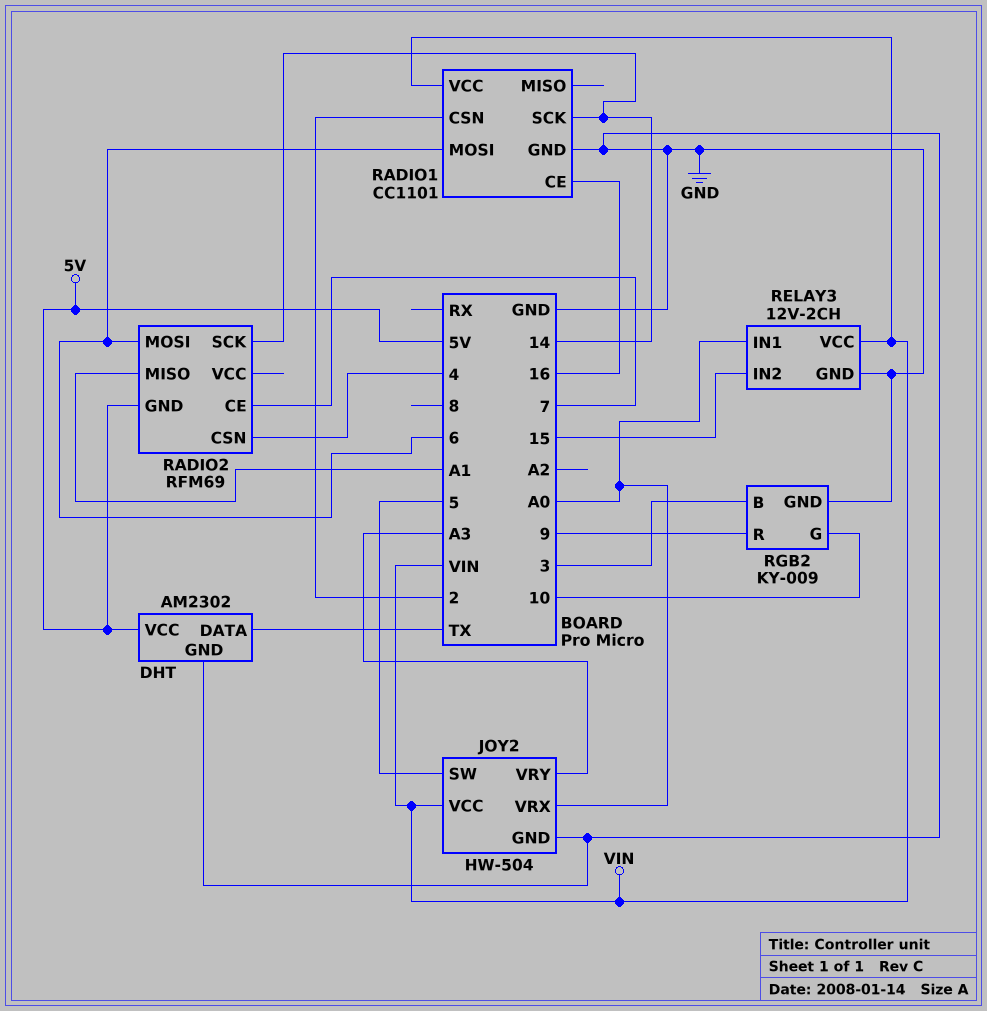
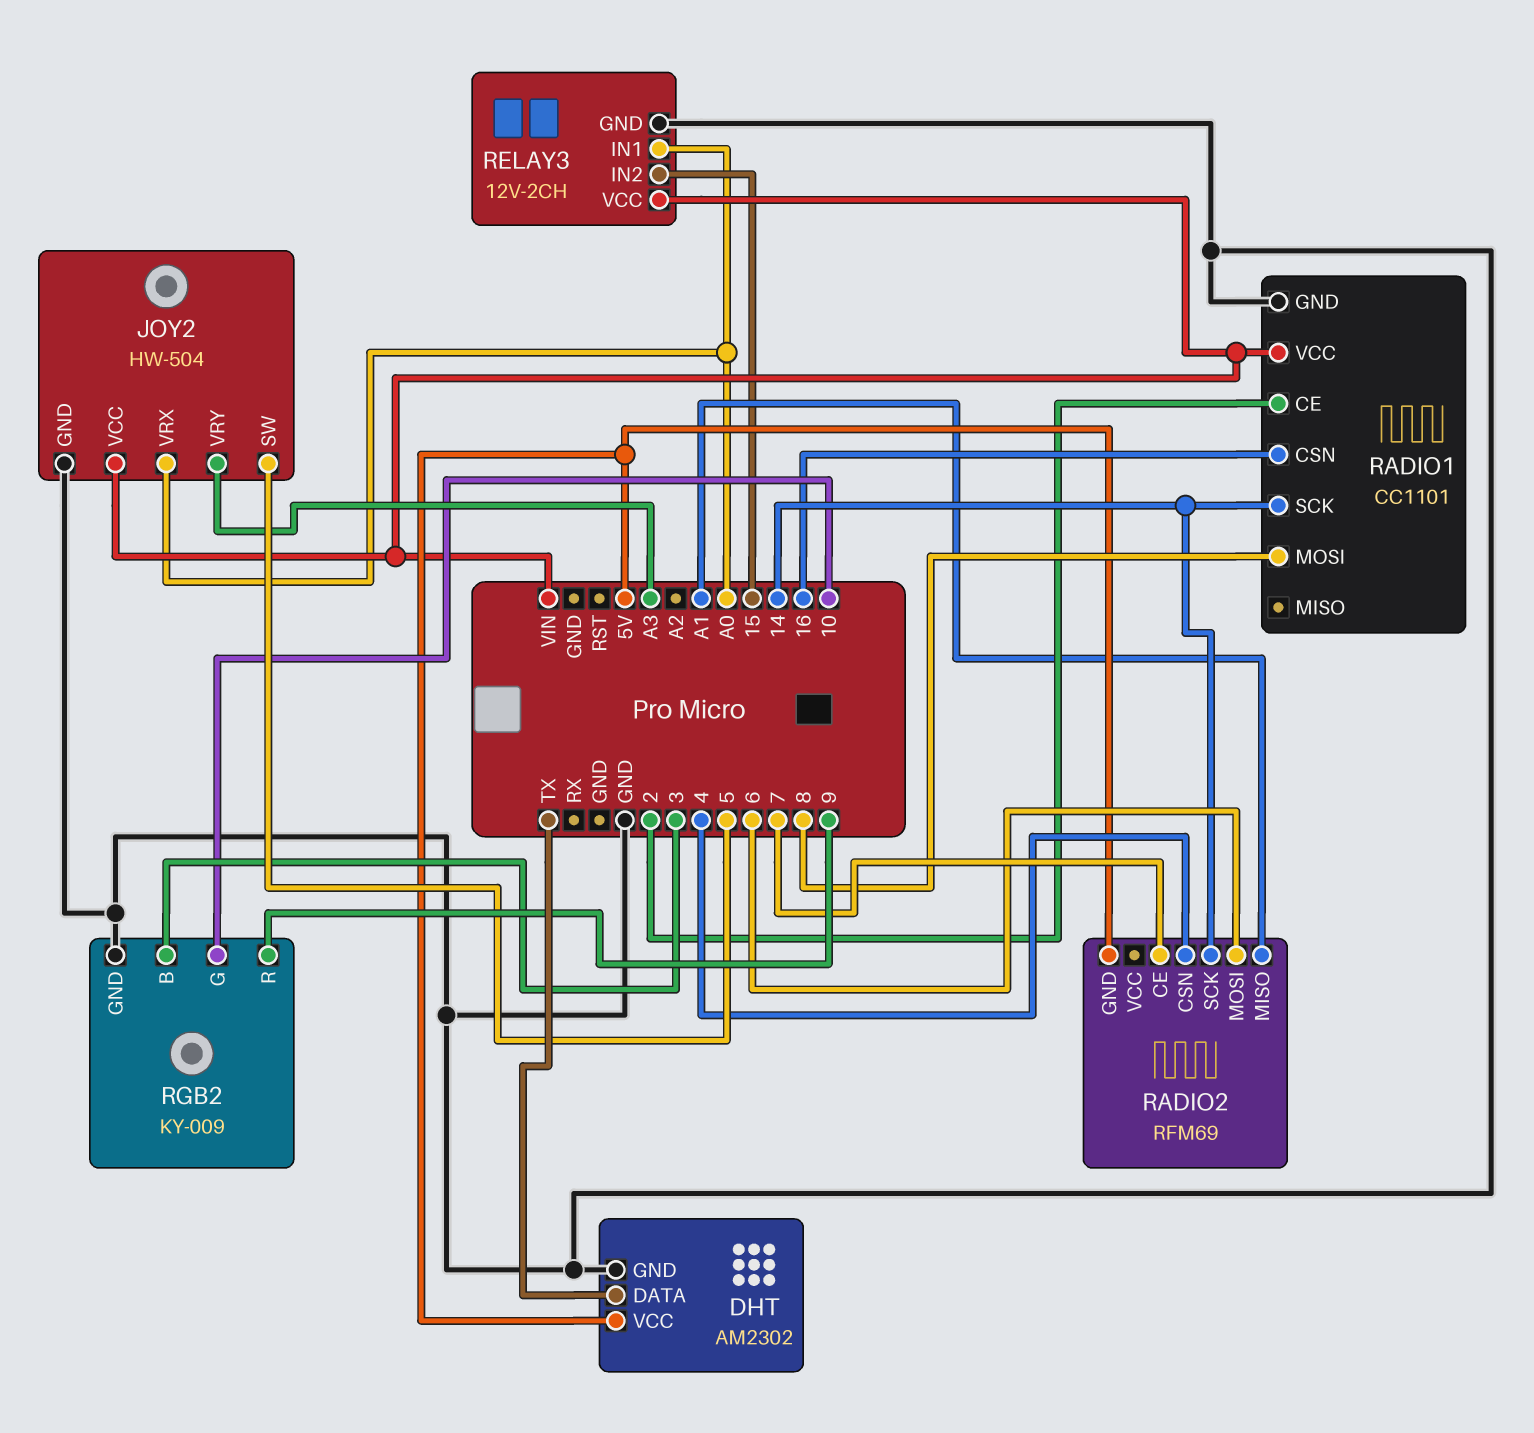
RADIO1 pin CE: 16 -> 2
RADIO1 pin CSN: 2 -> 16
RADIO1 pin MOSI: 6 -> 8

